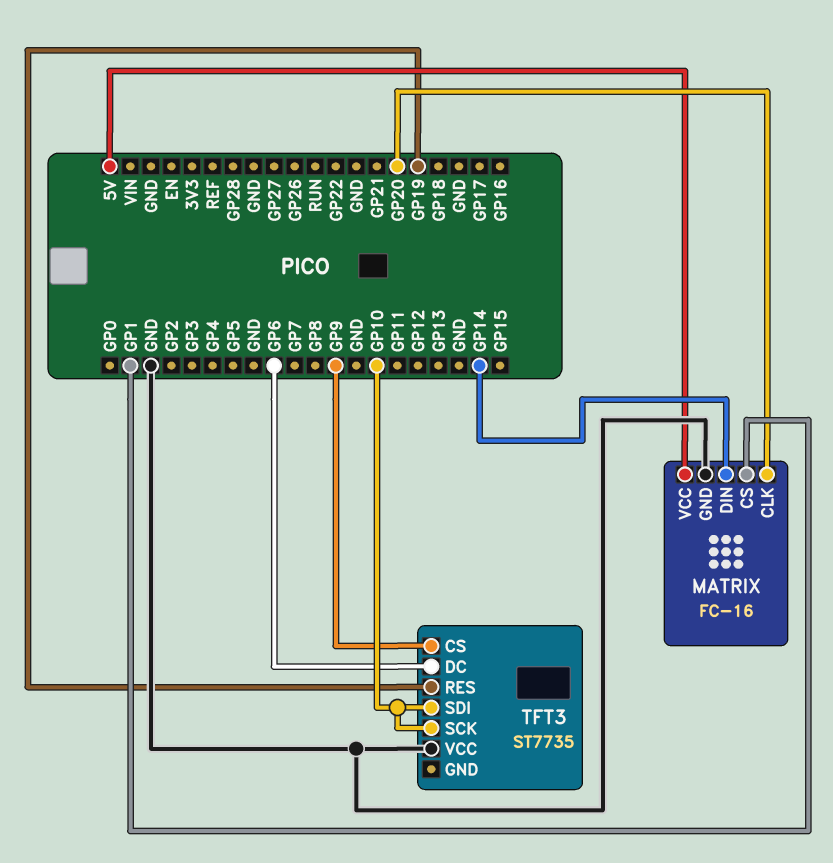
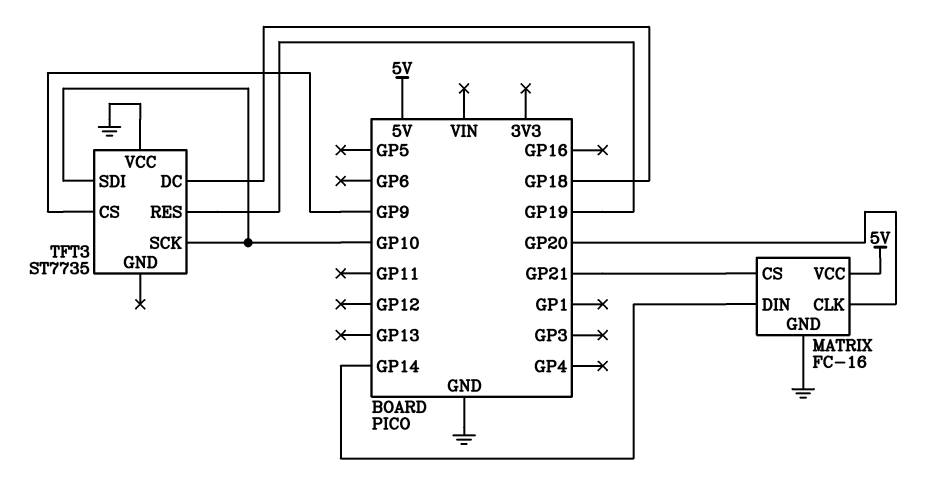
MATRIX pin CS: GP1 -> GP21
TFT3 pin DC: GP6 -> GP18

